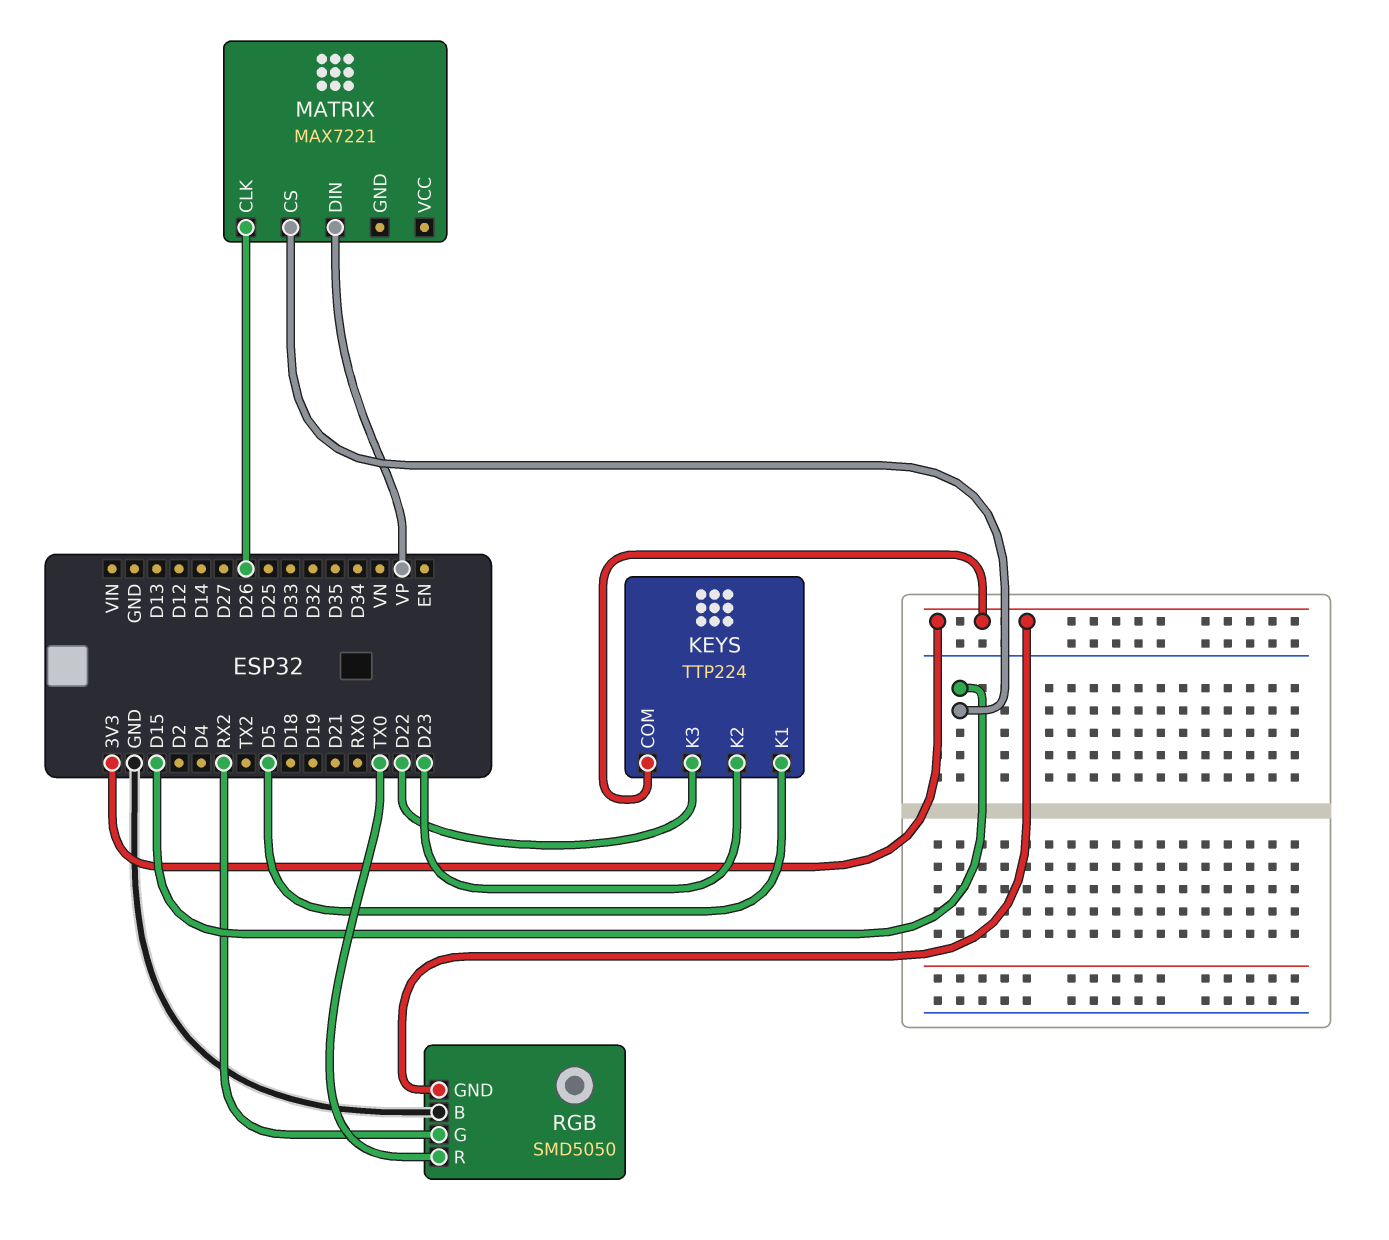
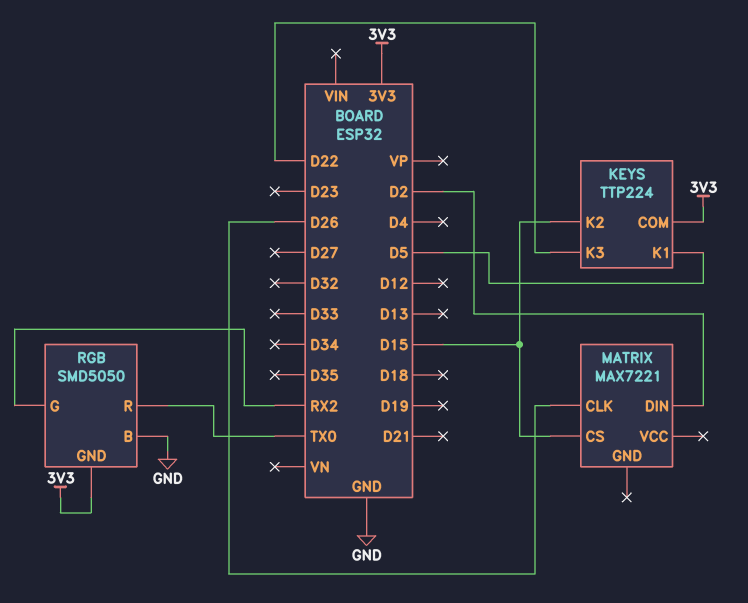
KEYS pin K2: D23 -> D15
MATRIX pin DIN: VP -> D2

